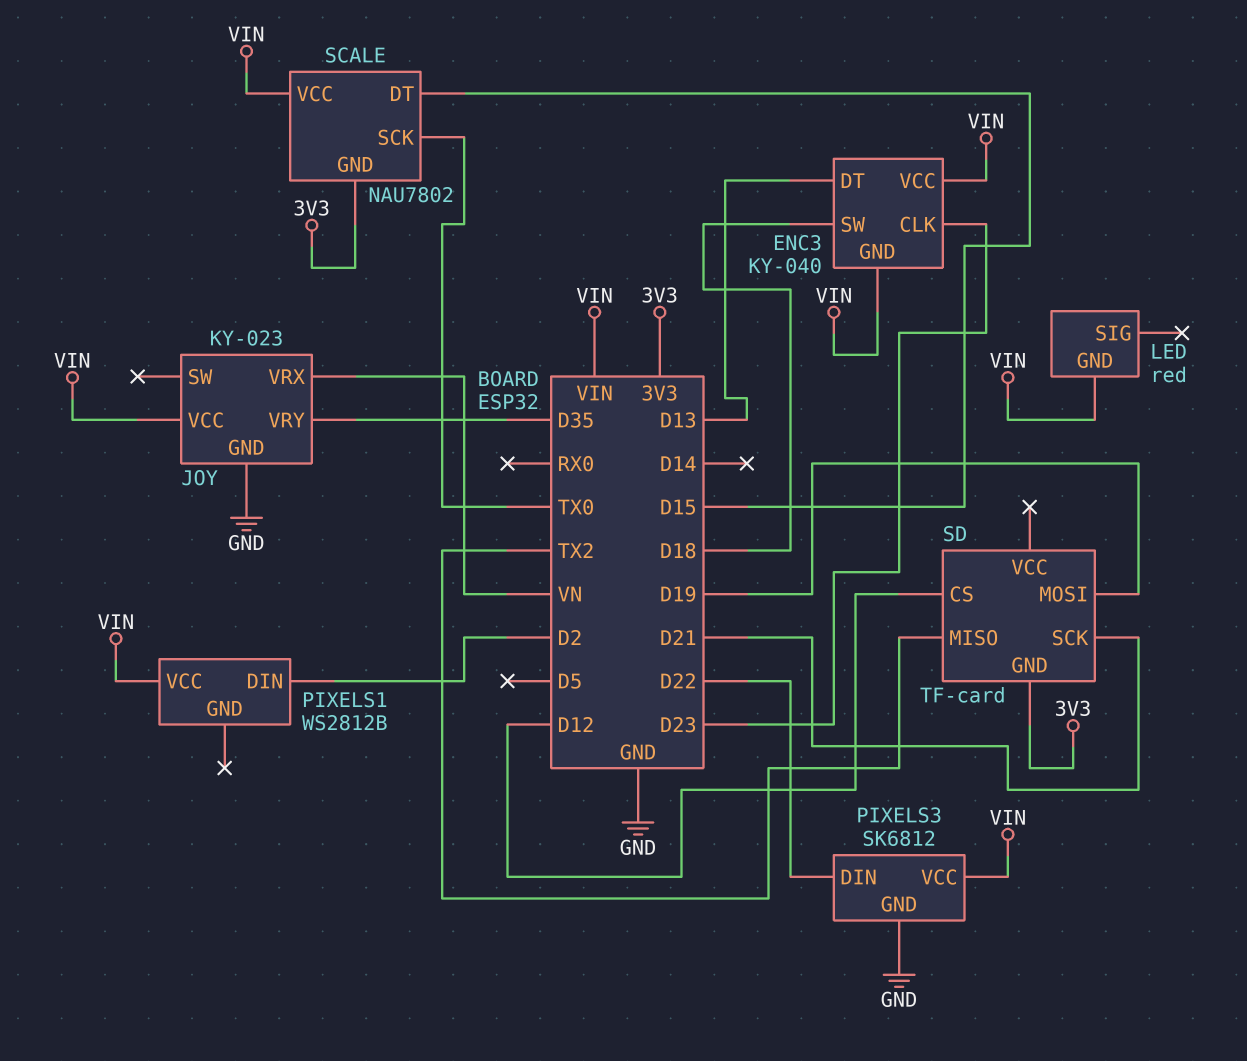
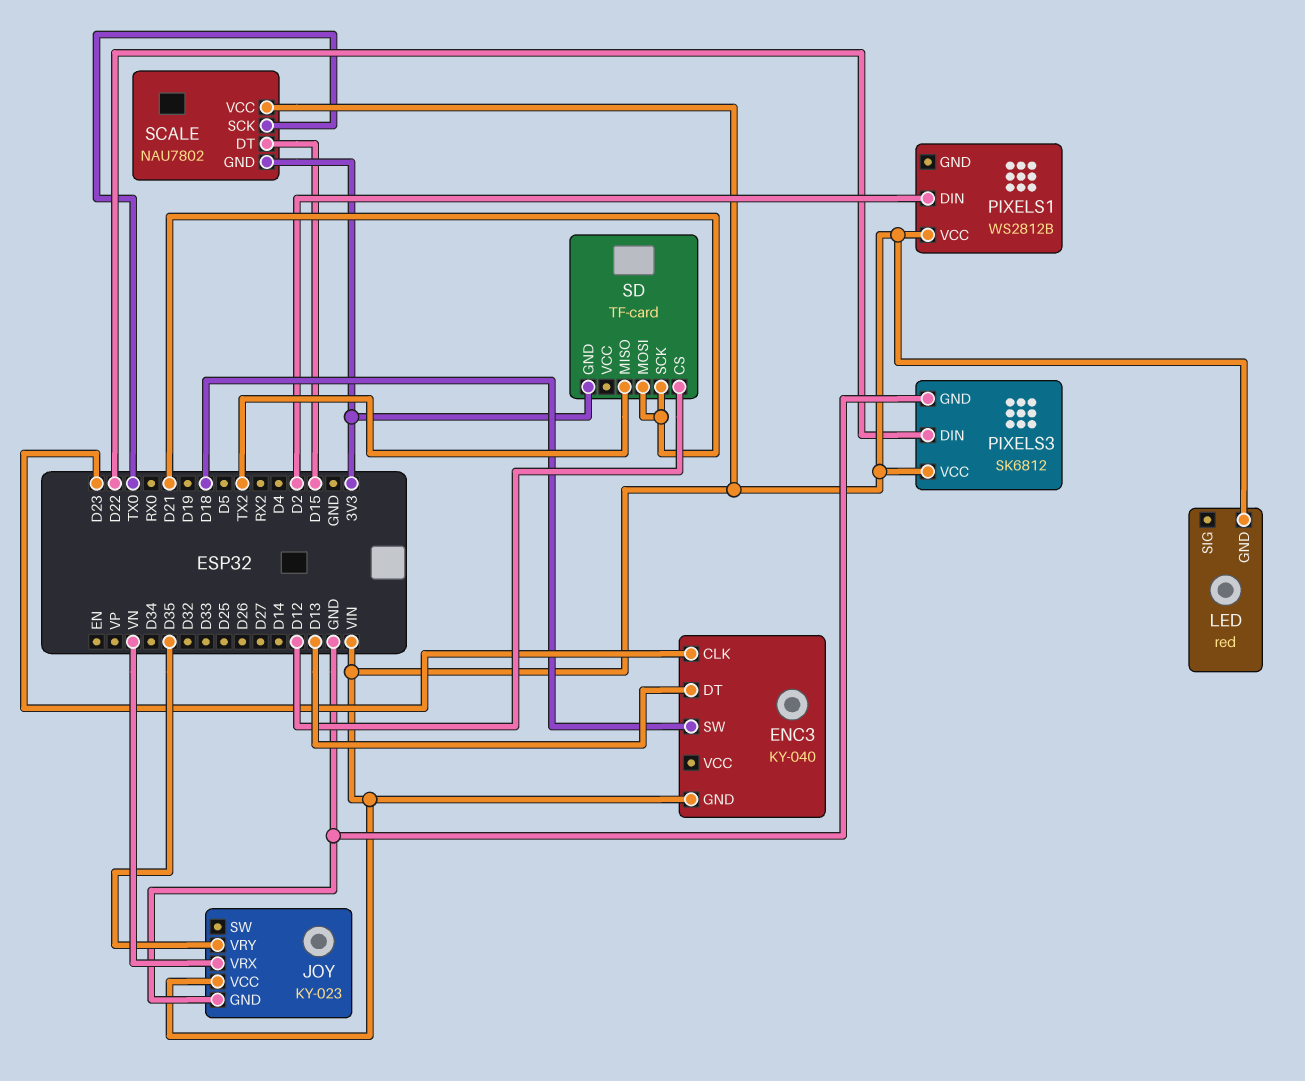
ENC3 pin VCC: VIN -> none
SD pin MOSI: D19 -> D21

